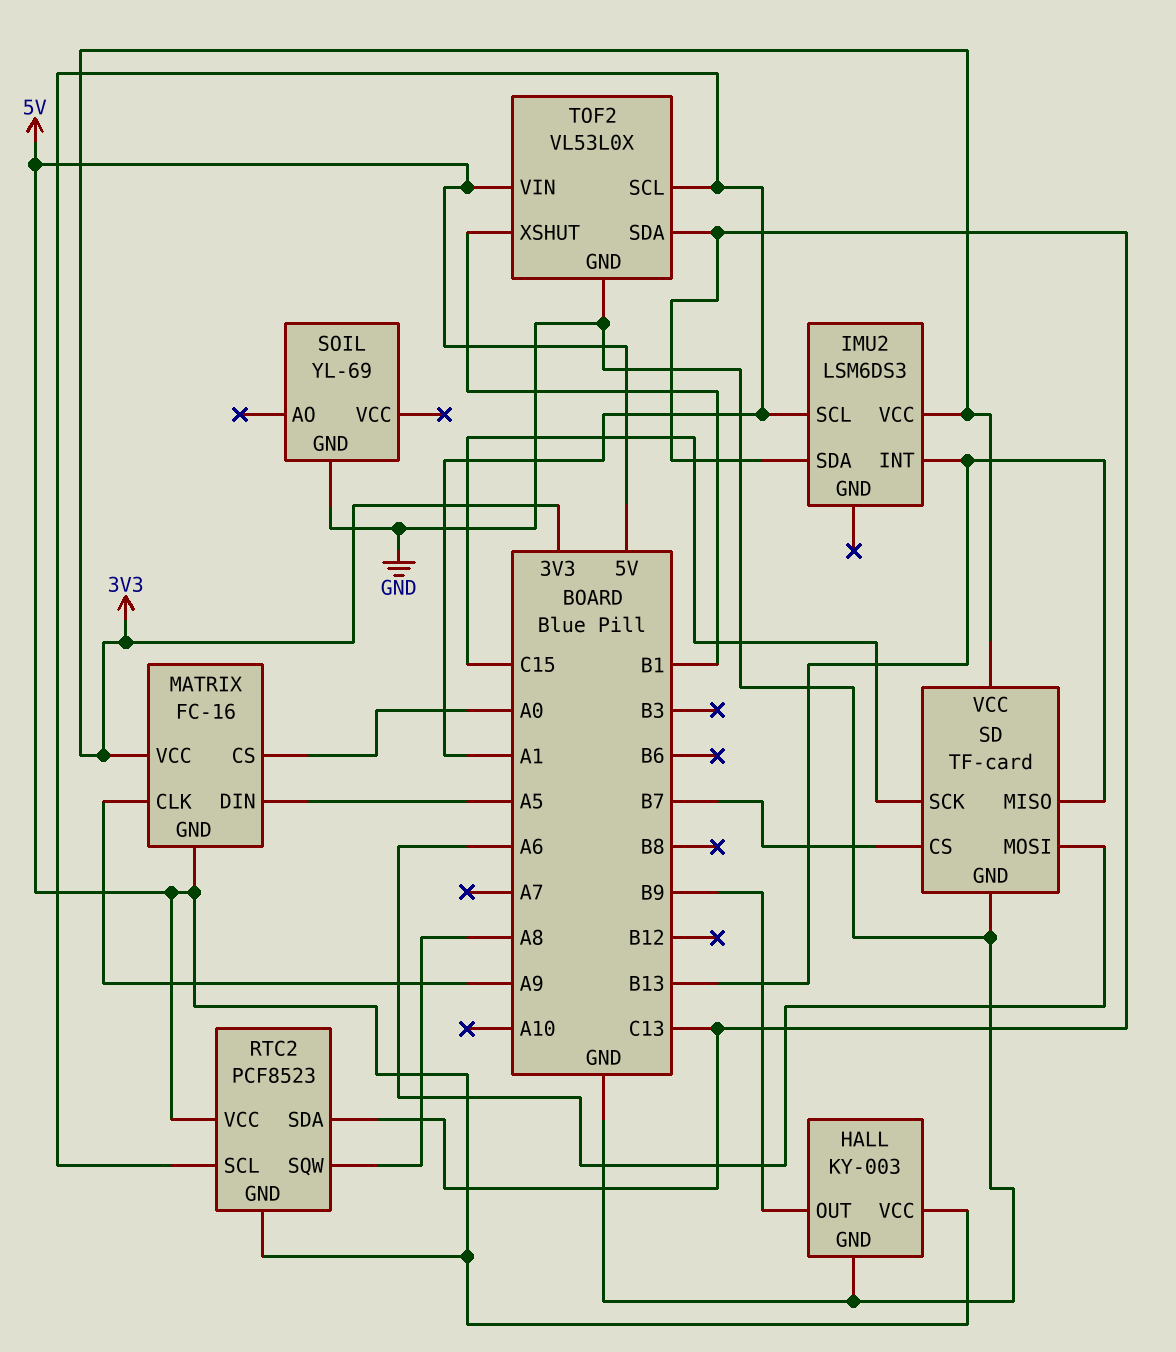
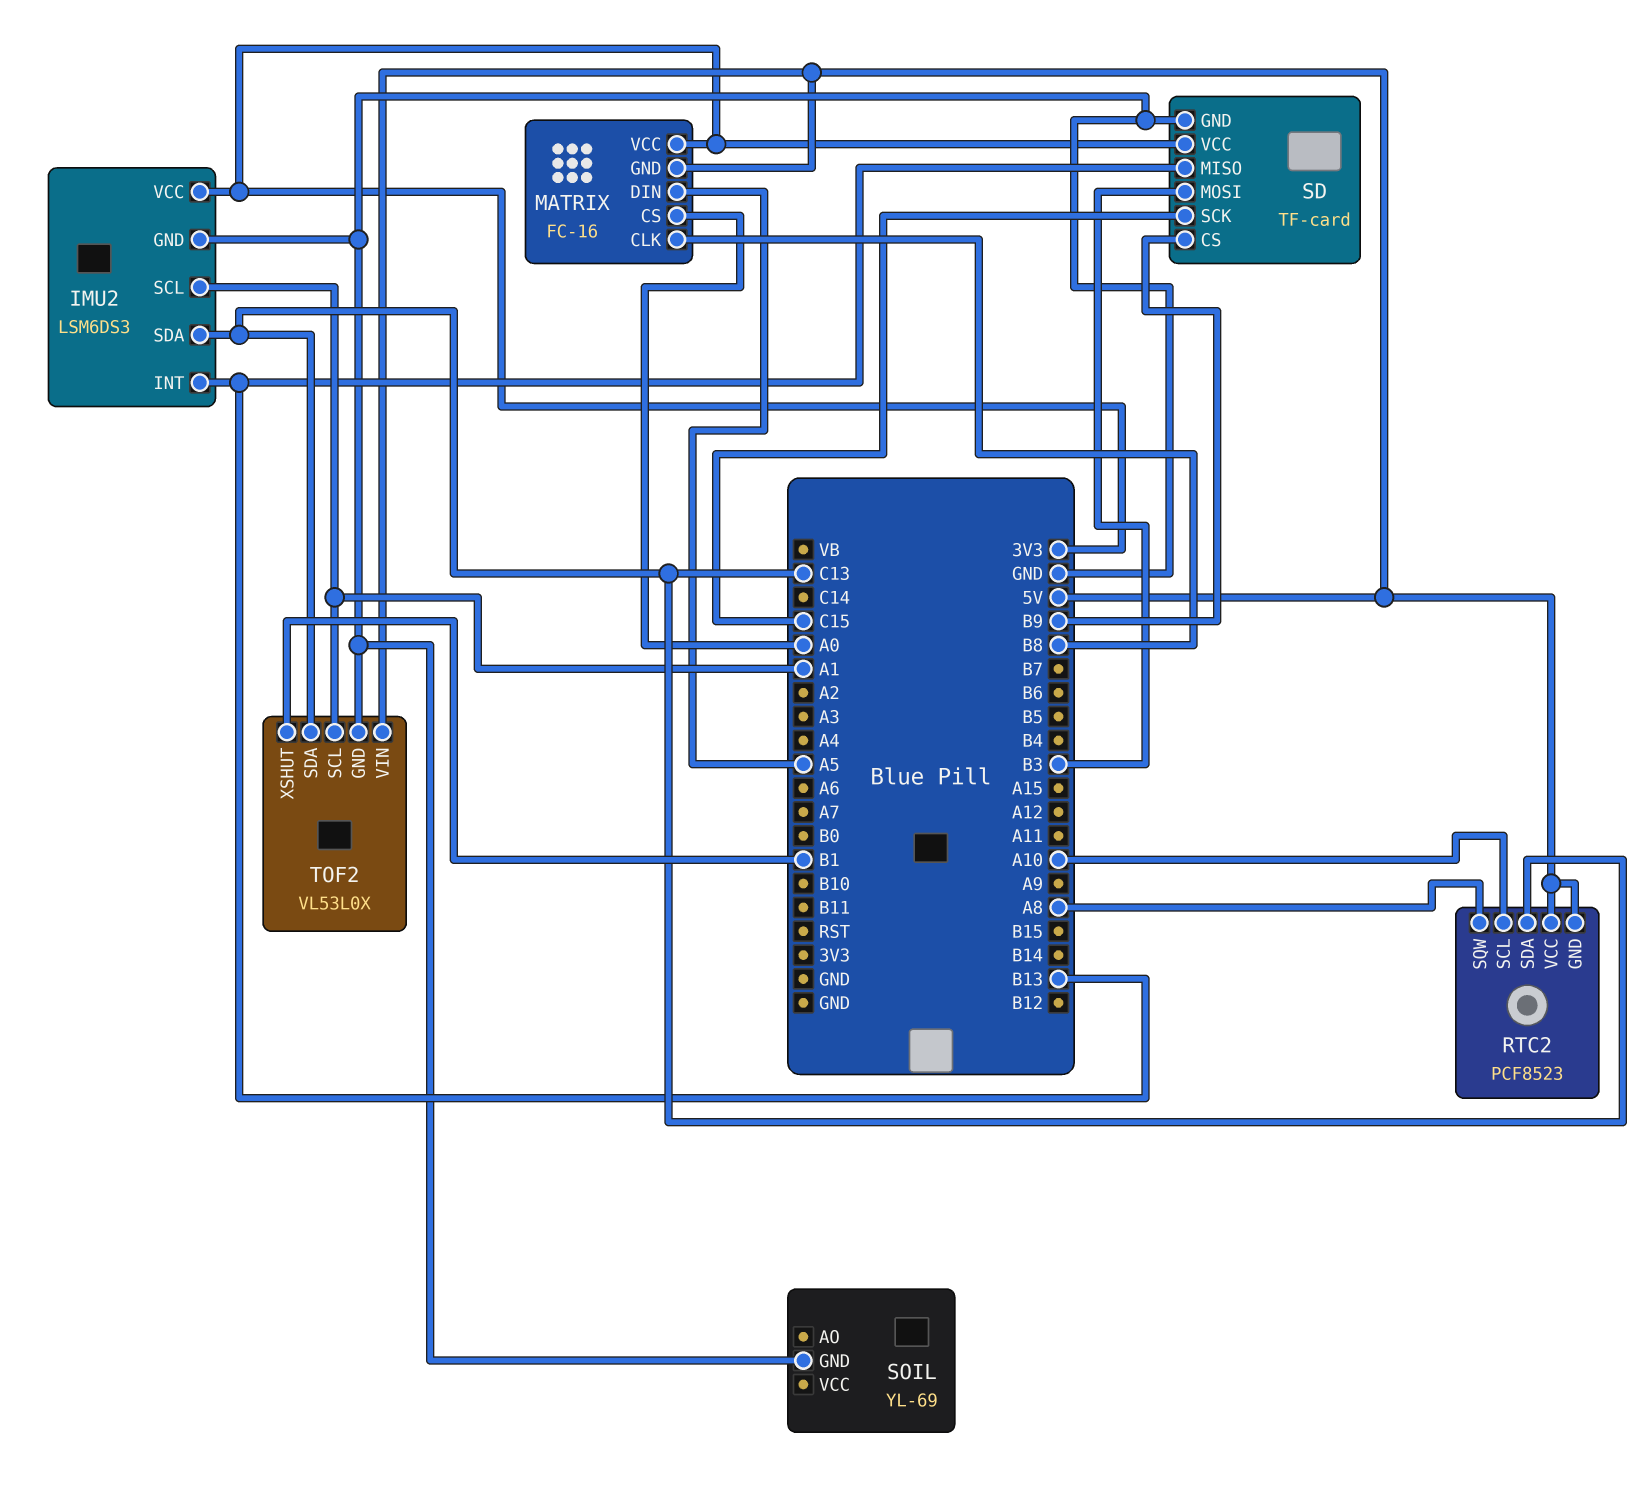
HALL: KY-003 -> none
HALL pin GND: GND -> none
HALL pin OUT: B9 -> none
HALL pin VCC: 5V -> none
IMU2 pin GND: none -> GND
MATRIX pin CLK: A9 -> B8
RTC2 pin SCL: A1 -> A10
SD pin CS: B7 -> B9
SD pin MOSI: A6 -> B3

